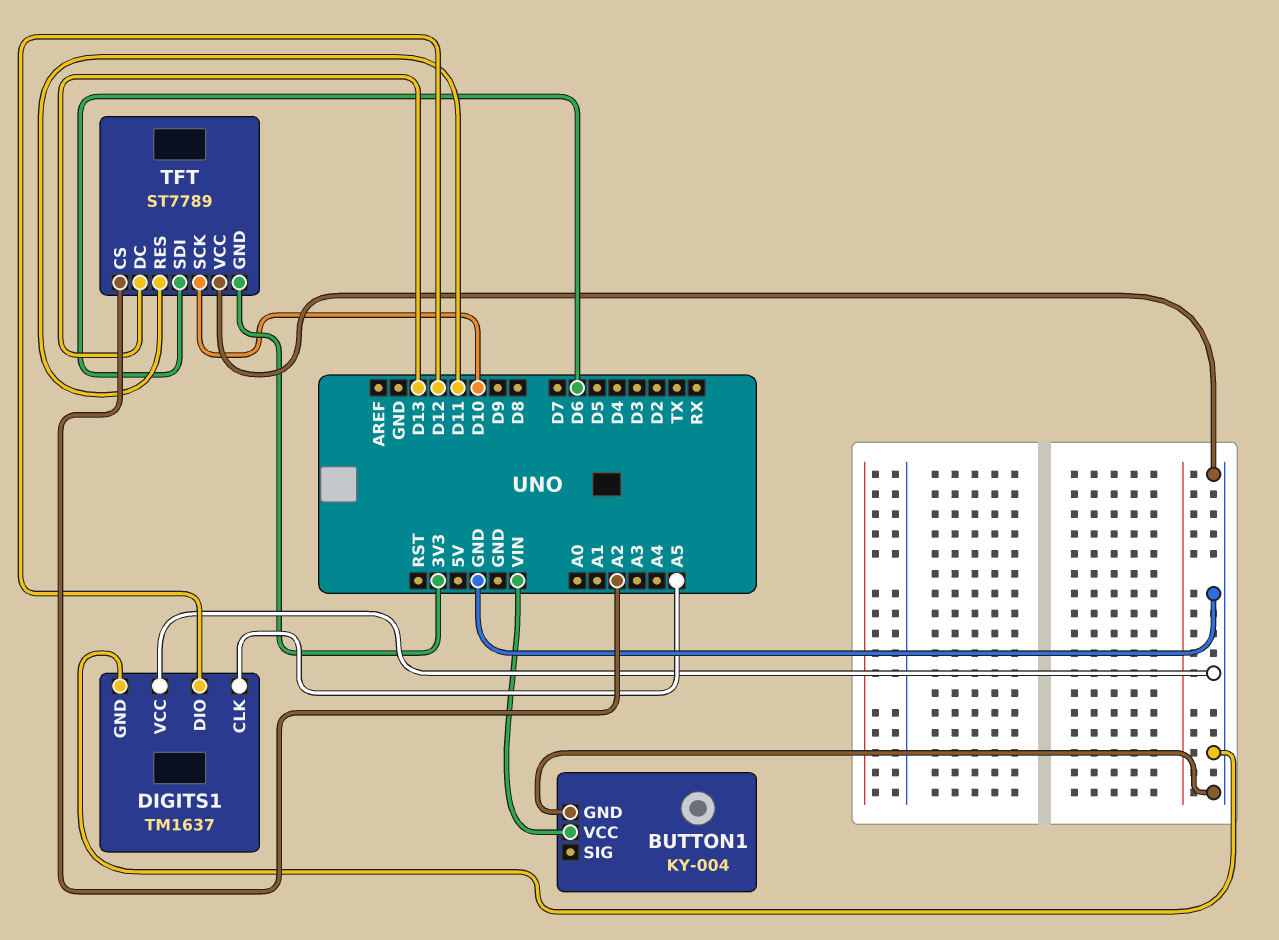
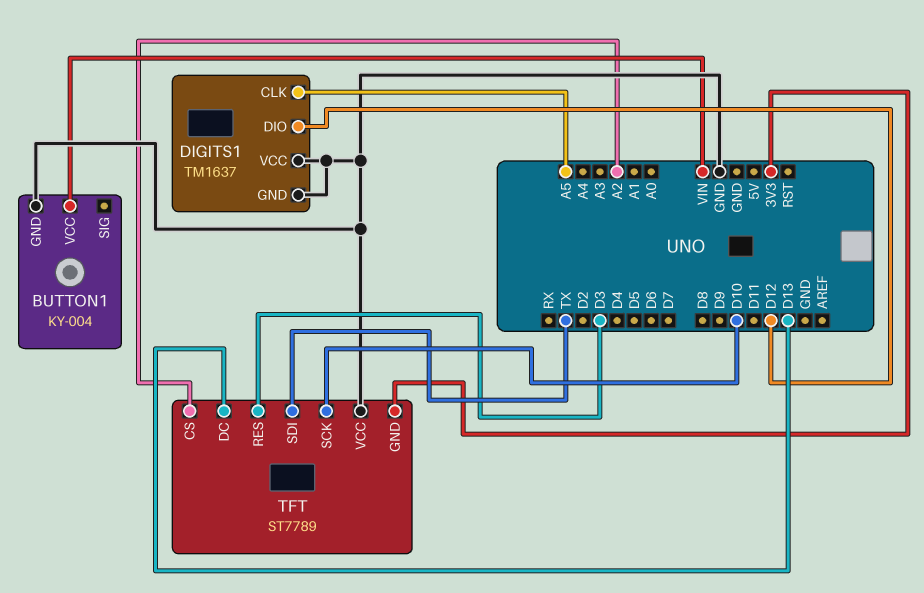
TFT pin RES: D11 -> D3
TFT pin SDI: D6 -> TX

